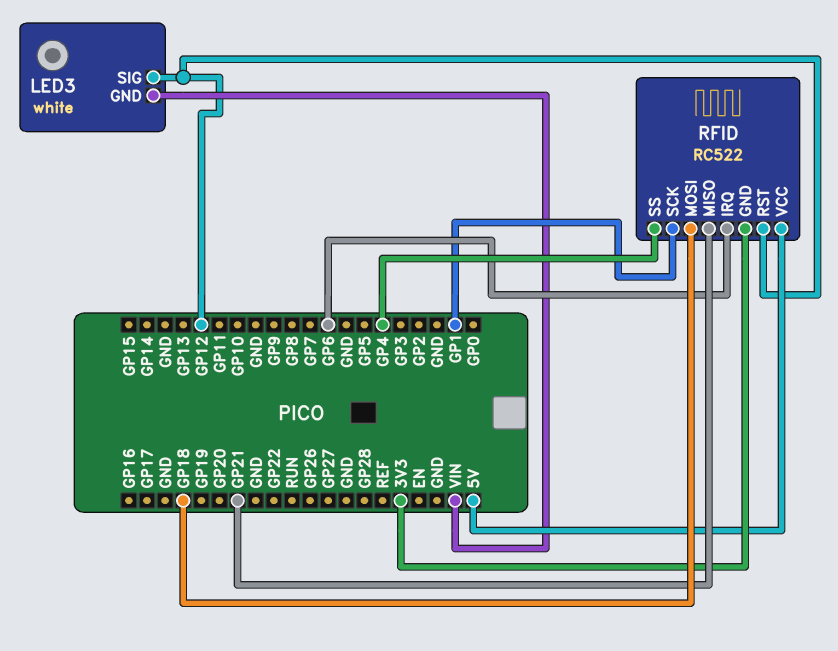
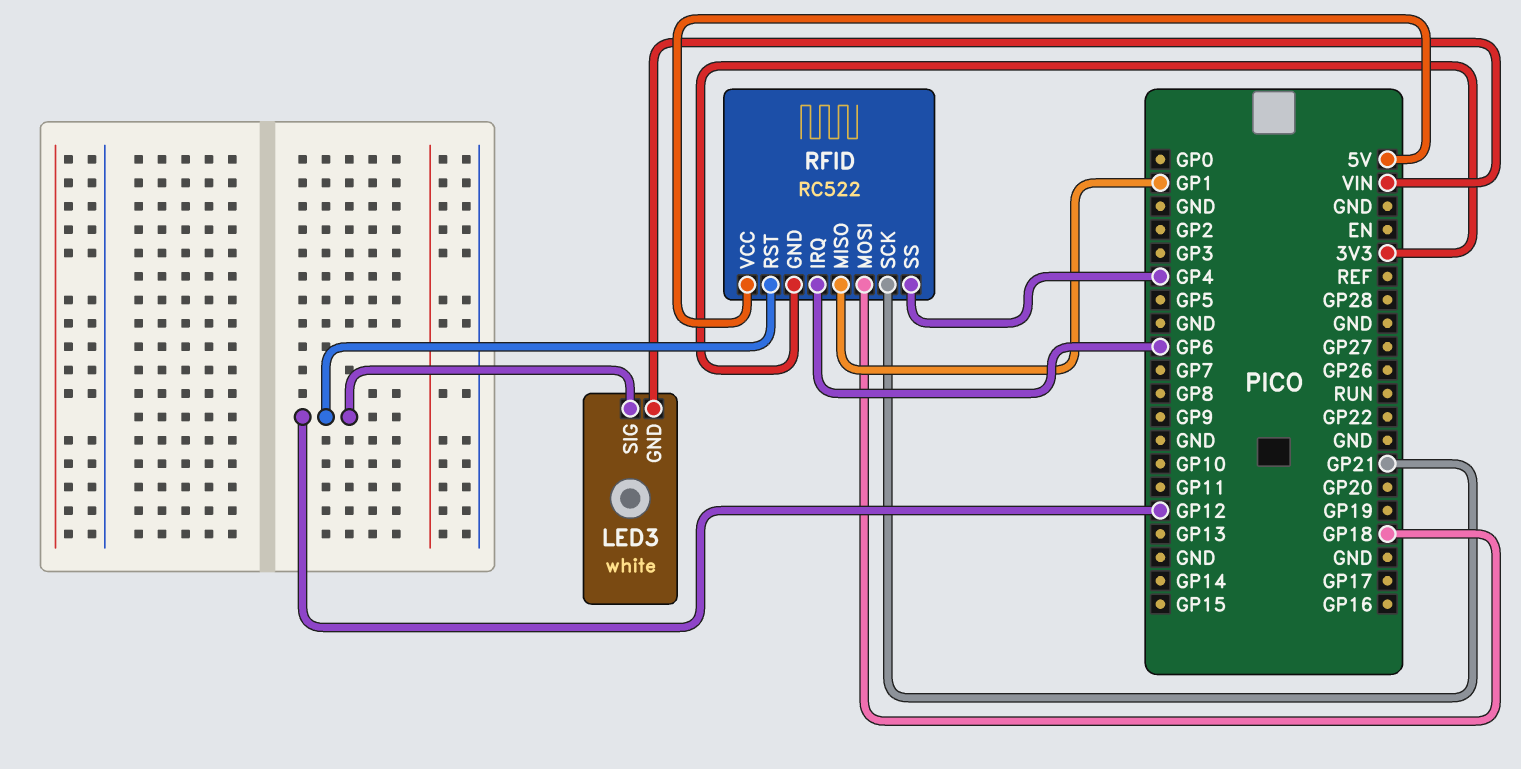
RFID pin MISO: GP21 -> GP1
RFID pin SCK: GP1 -> GP21

